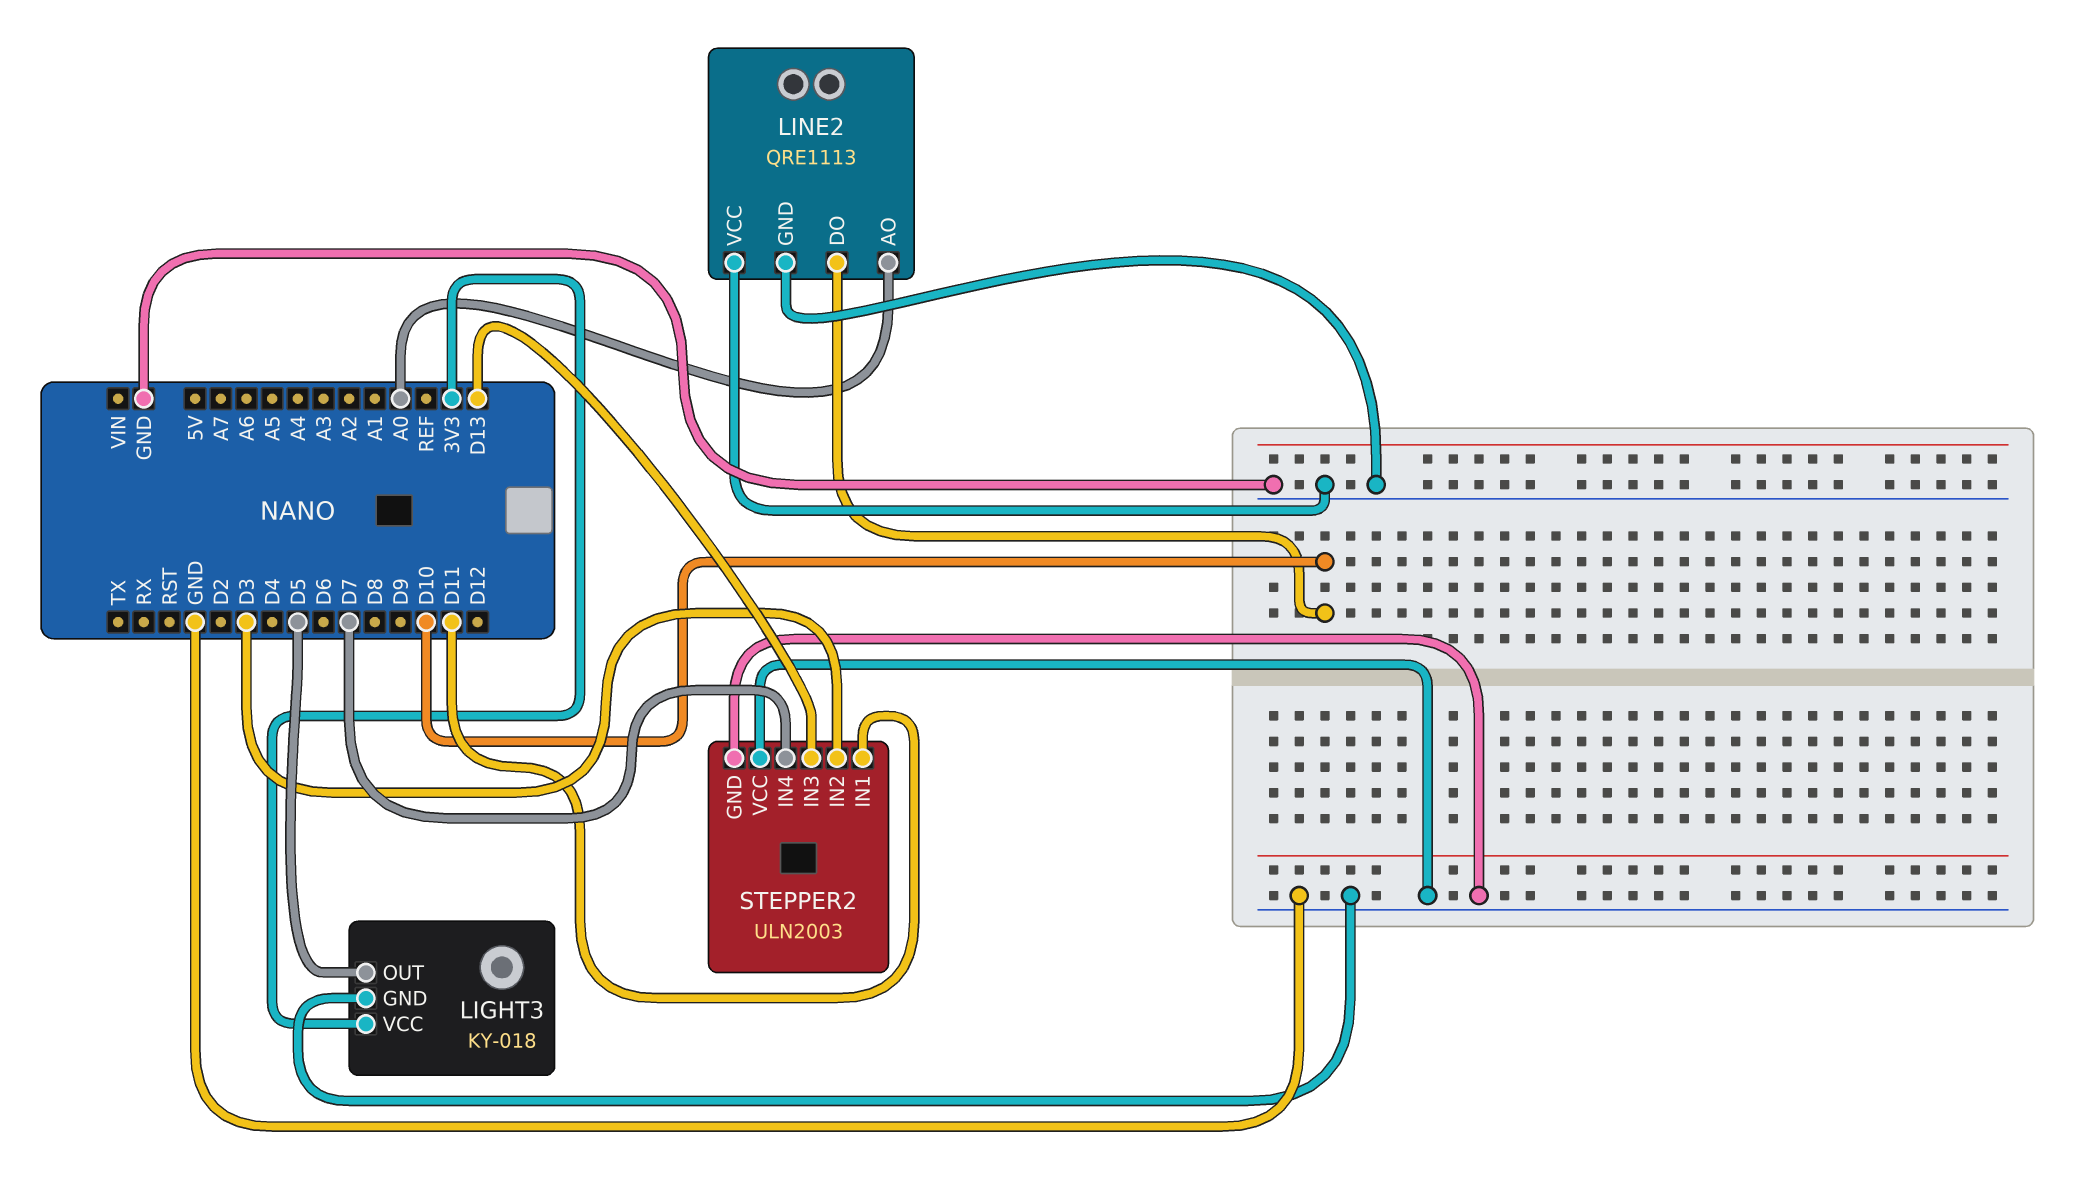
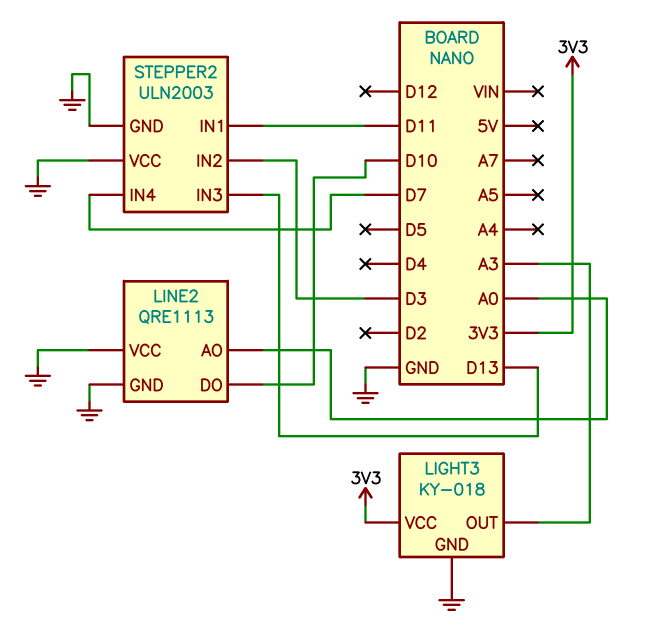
LIGHT3 pin OUT: D5 -> A3

